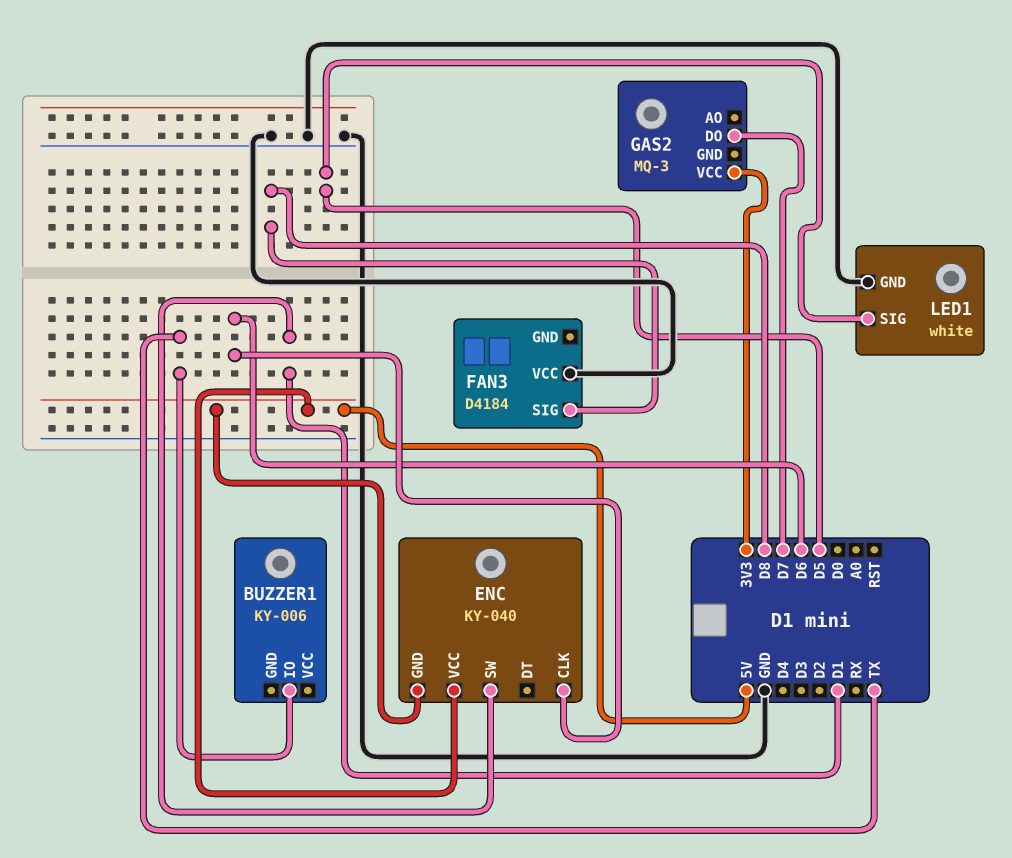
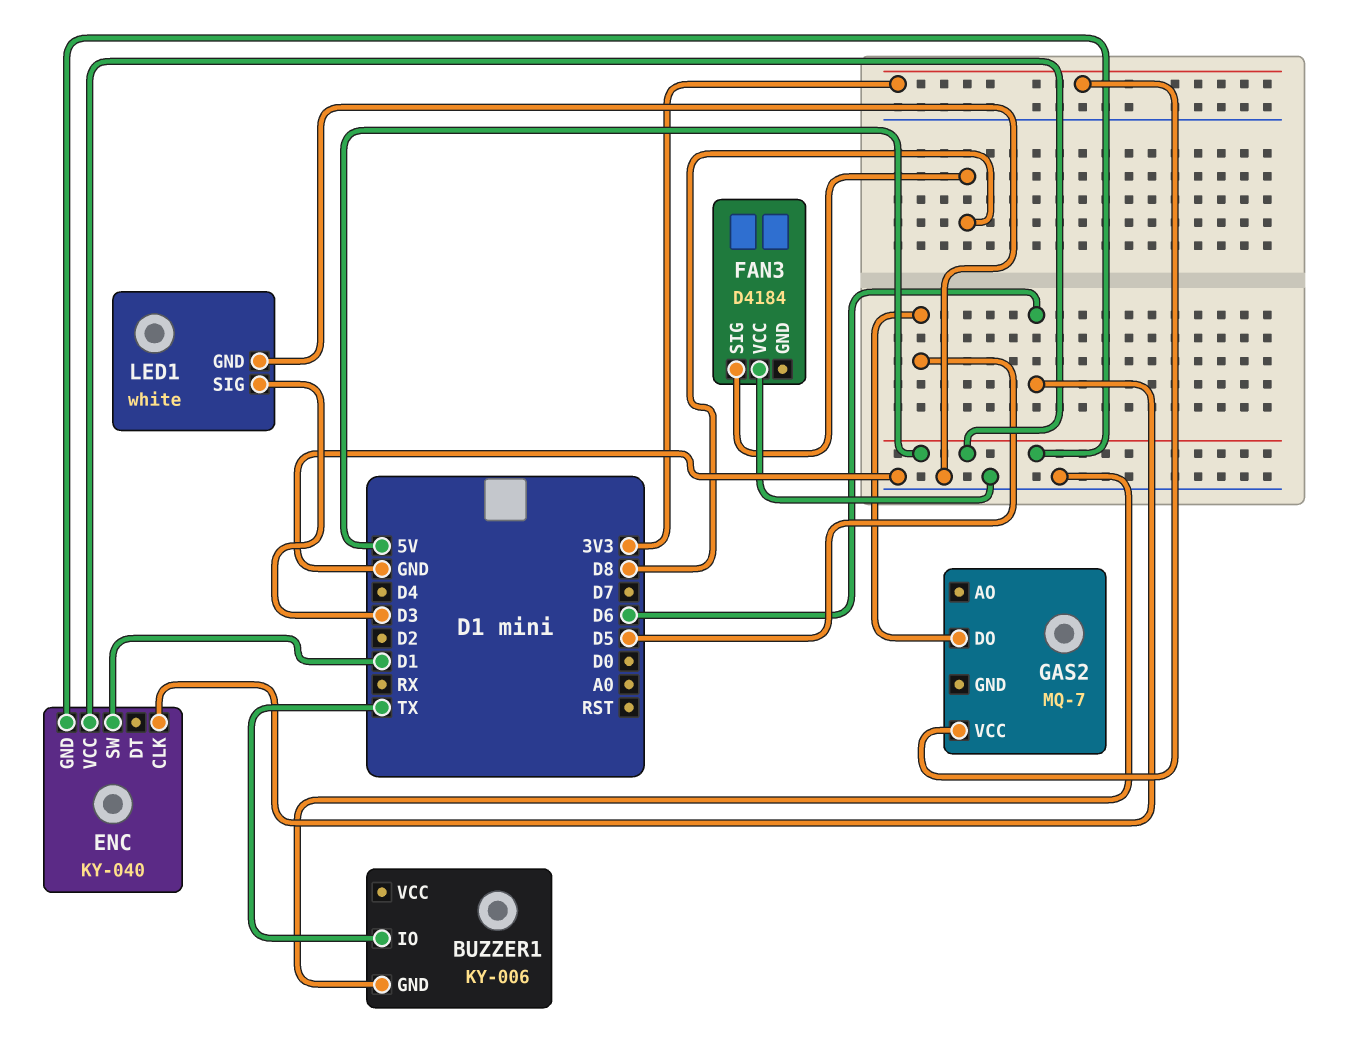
BUZZER1 pin GND: none -> GND
GAS2: MQ-3 -> MQ-7
GAS2 pin DO: D7 -> D5
LED1 pin SIG: D5 -> D3

